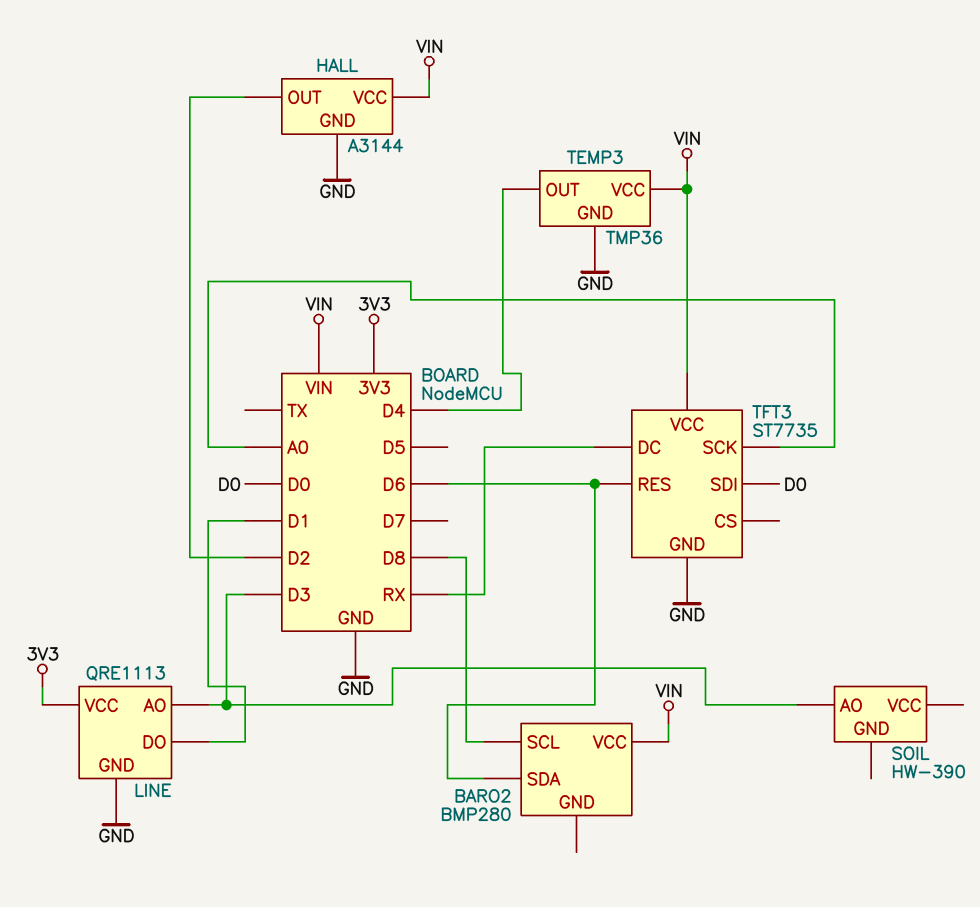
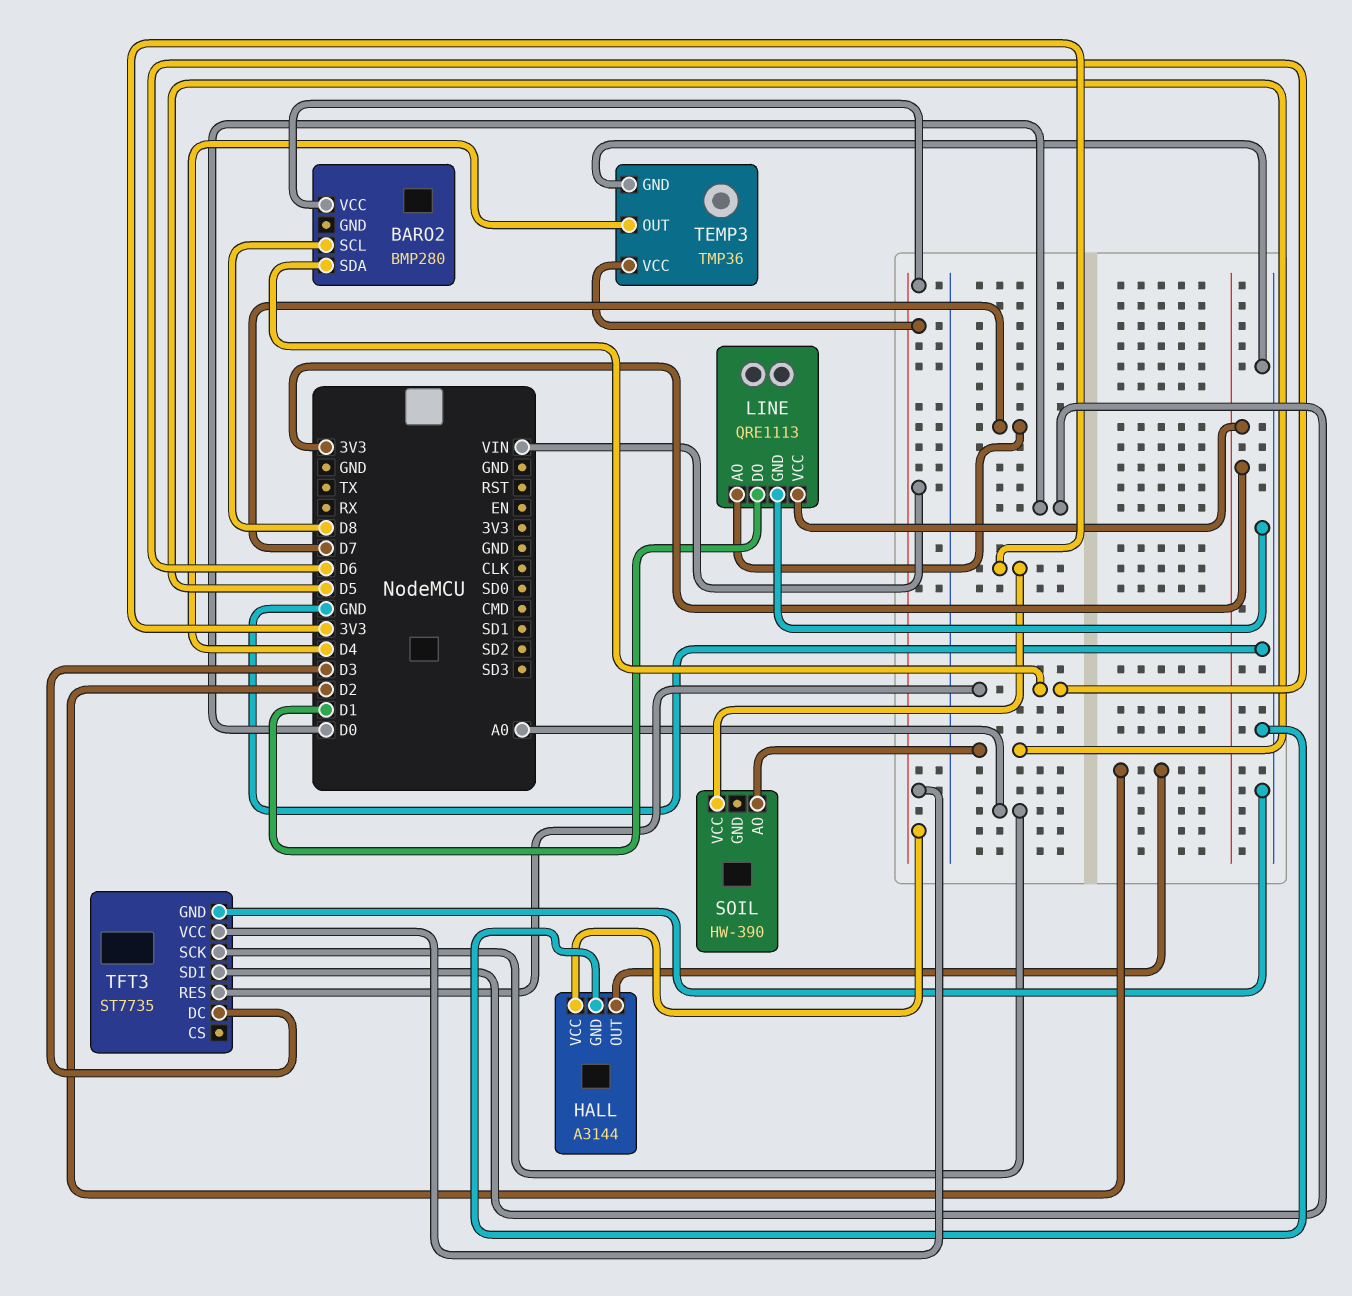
LINE pin AO: D3 -> D7
SOIL pin AO: D3 -> D5
SOIL pin VCC: none -> 3V3
TFT3 pin DC: RX -> D3

